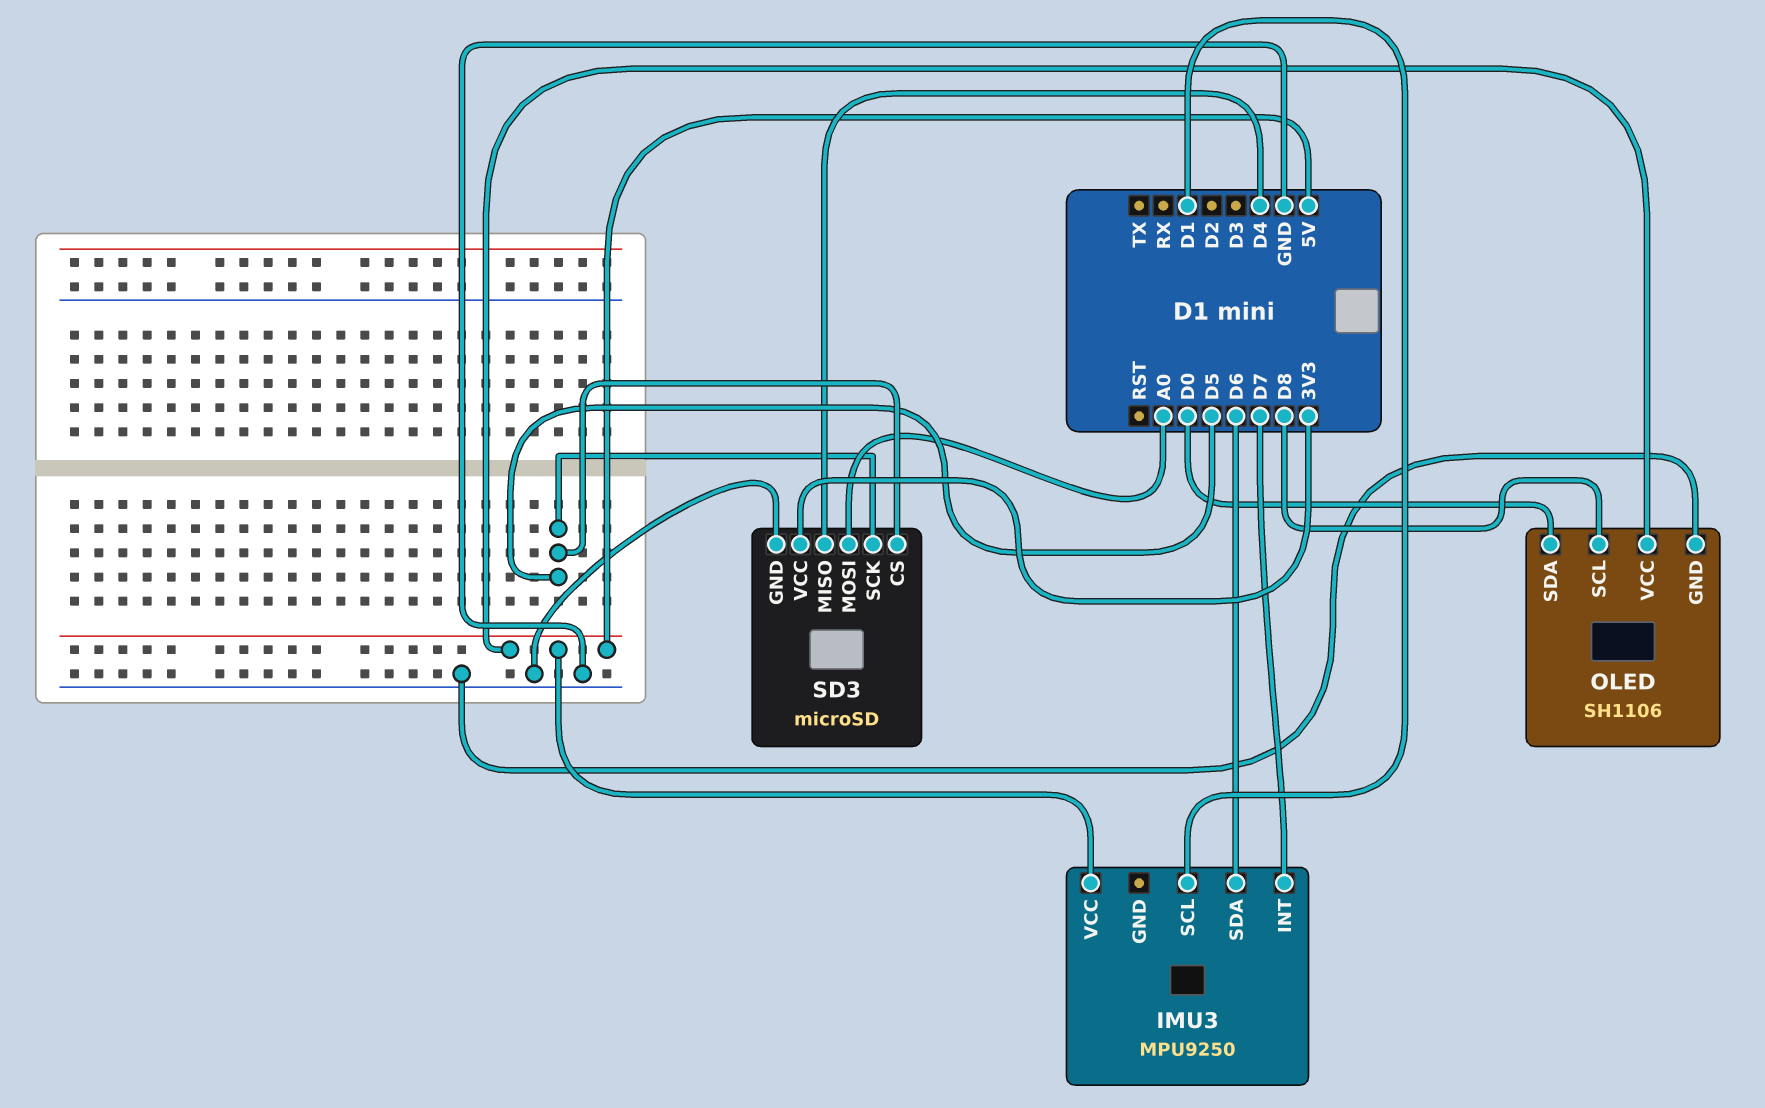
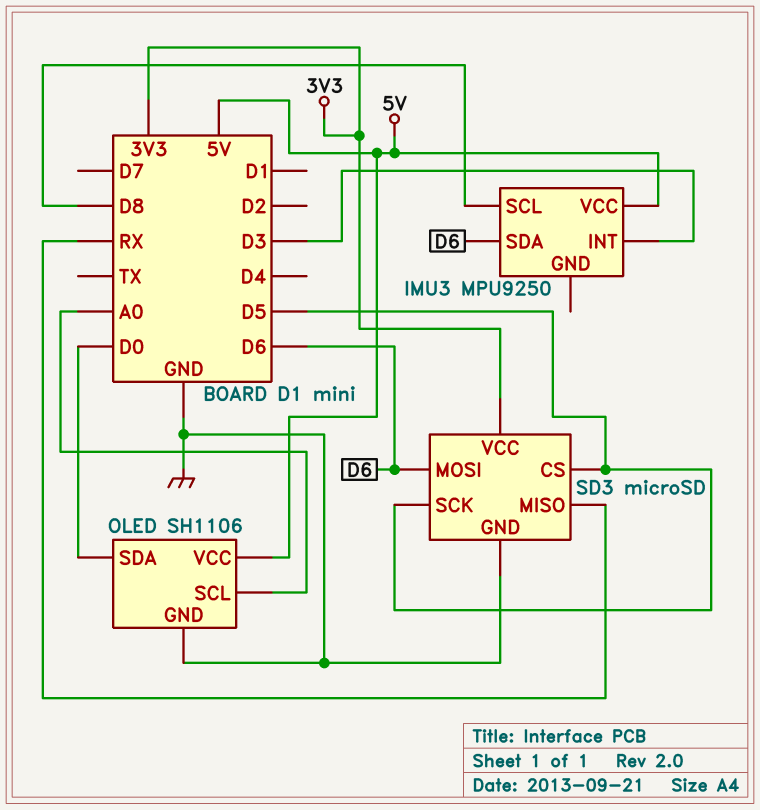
IMU3 pin INT: D7 -> D3
IMU3 pin SCL: D1 -> D8
OLED pin SCL: D8 -> A0
SD3 pin MISO: D4 -> RX
SD3 pin MOSI: A0 -> D6

